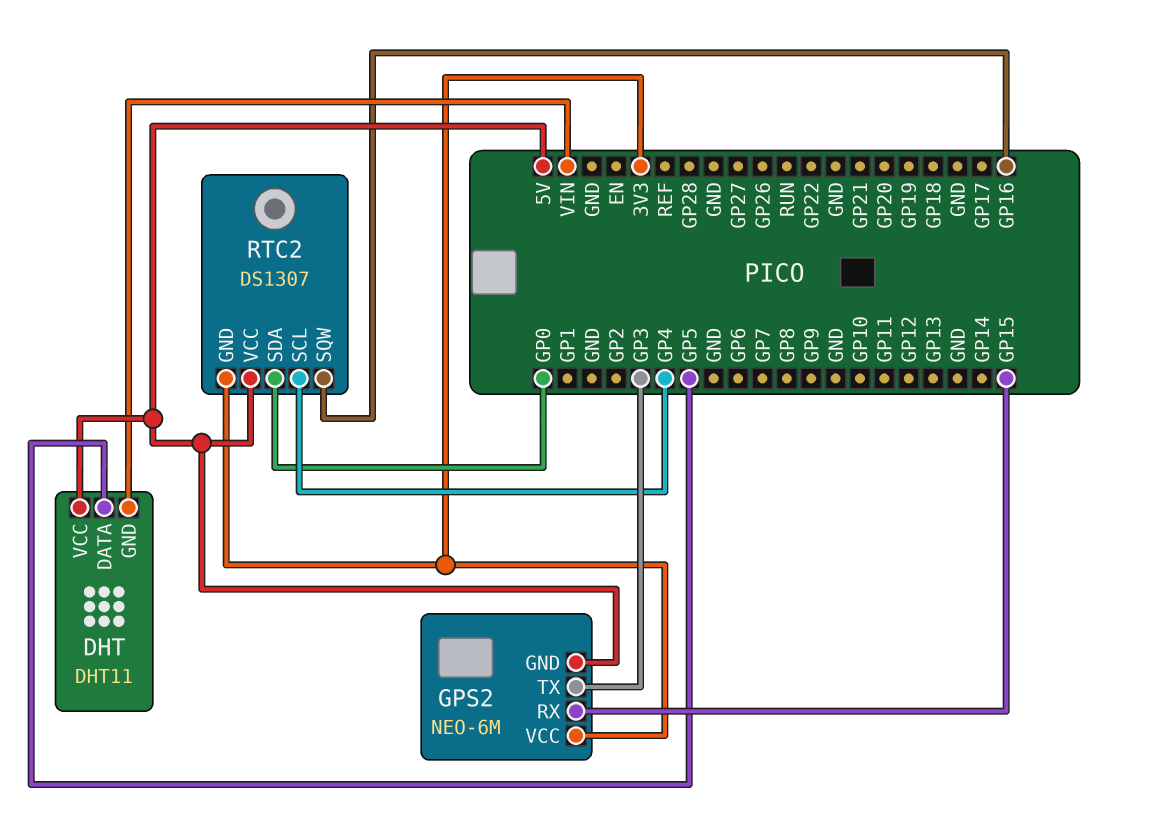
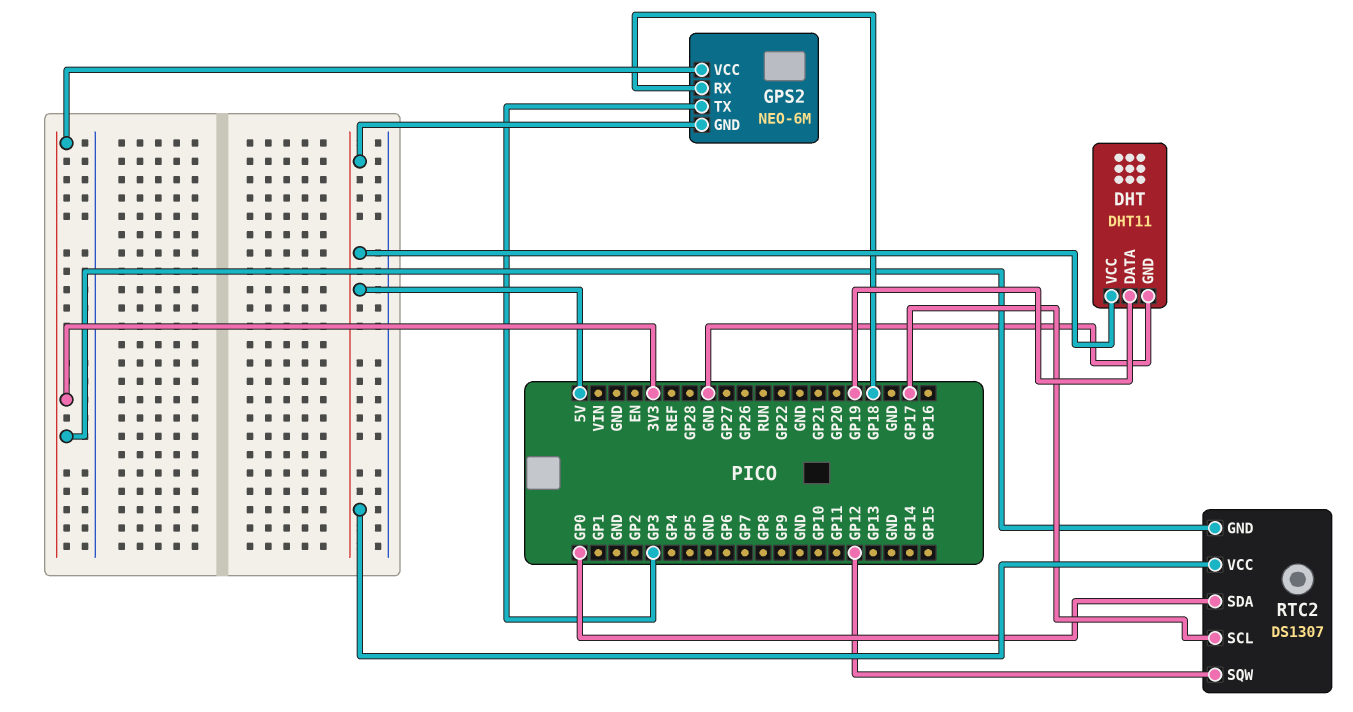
DHT pin DATA: GP5 -> GP19
DHT pin GND: VIN -> GND
GPS2 pin RX: GP15 -> GP18
RTC2 pin SCL: GP4 -> GP17
RTC2 pin SQW: GP16 -> GP12

